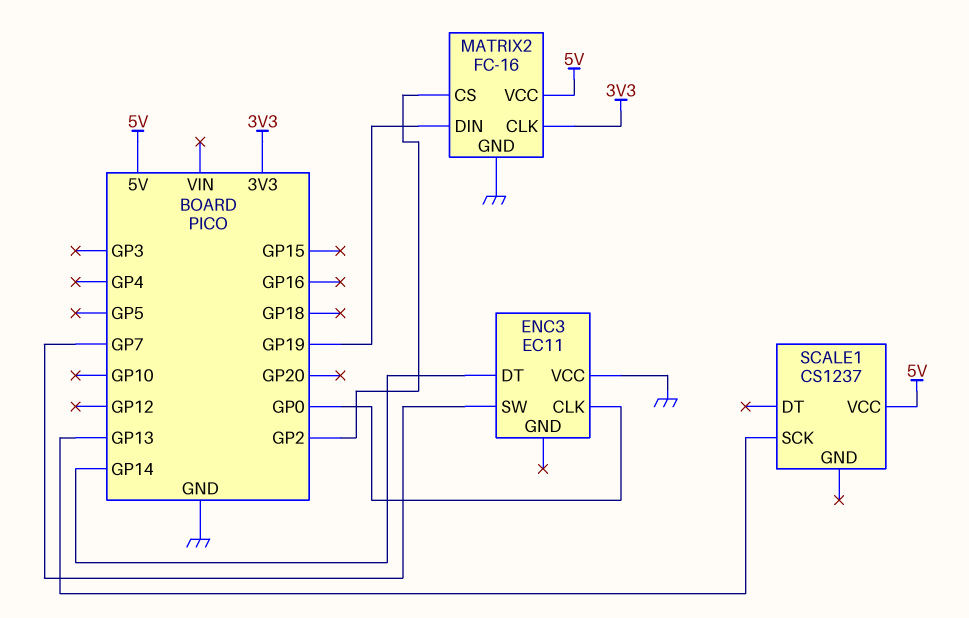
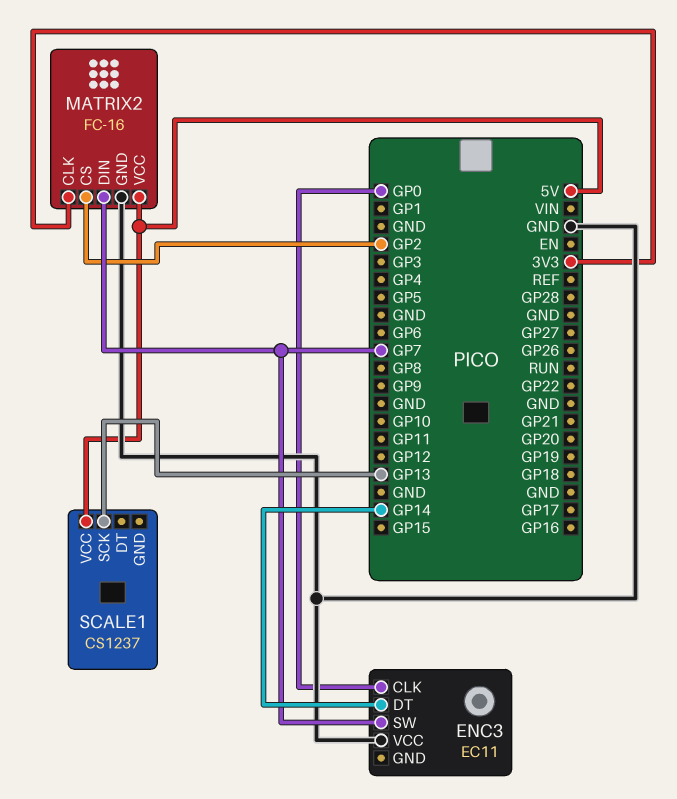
MATRIX2 pin DIN: GP19 -> GP7

